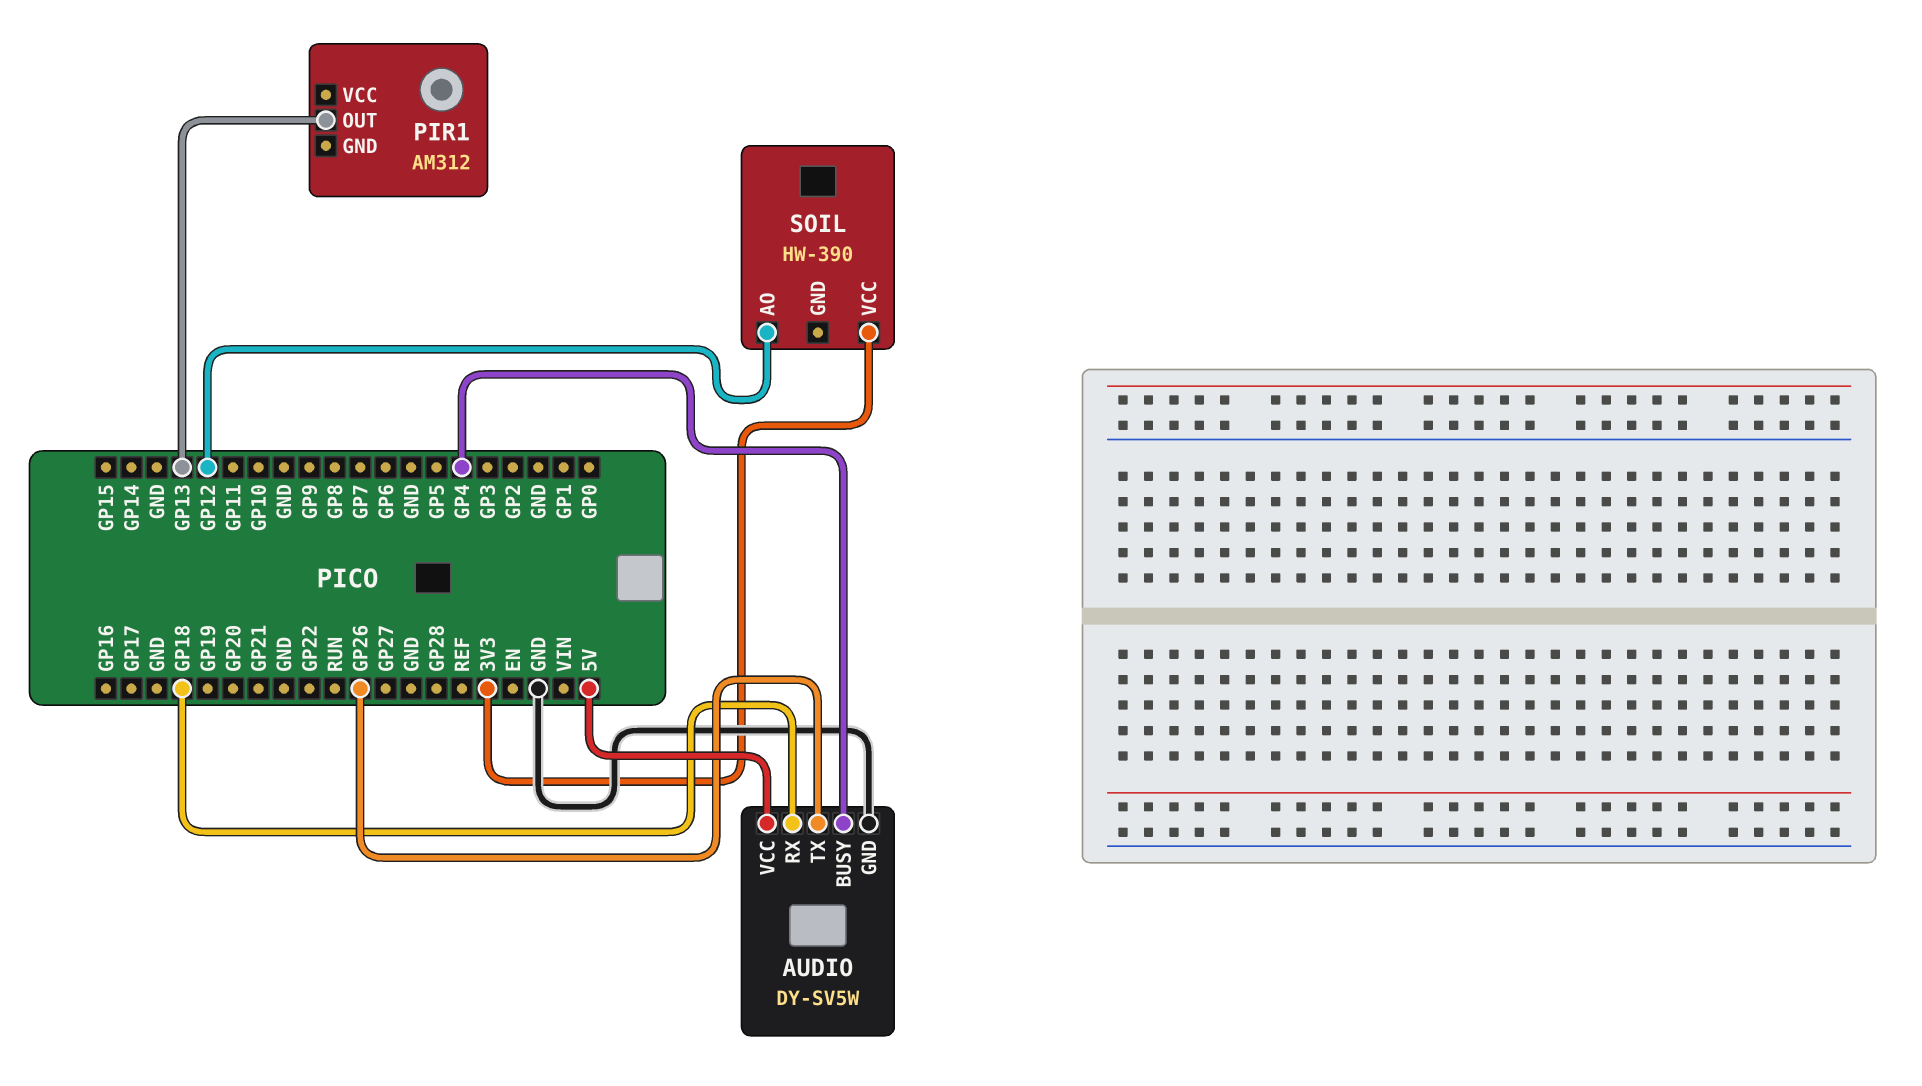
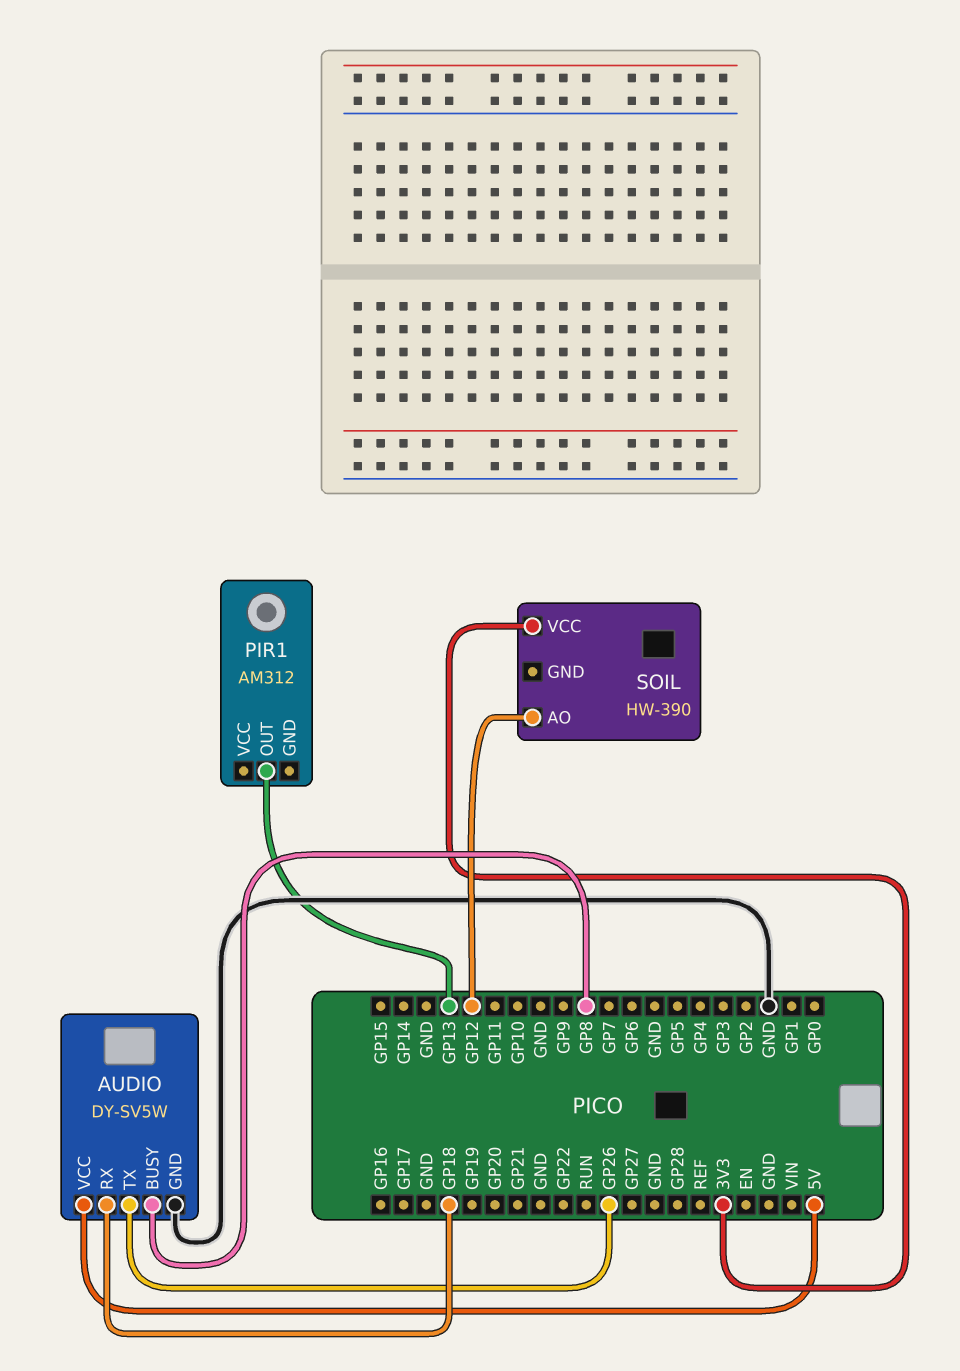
AUDIO pin BUSY: GP4 -> GP8

